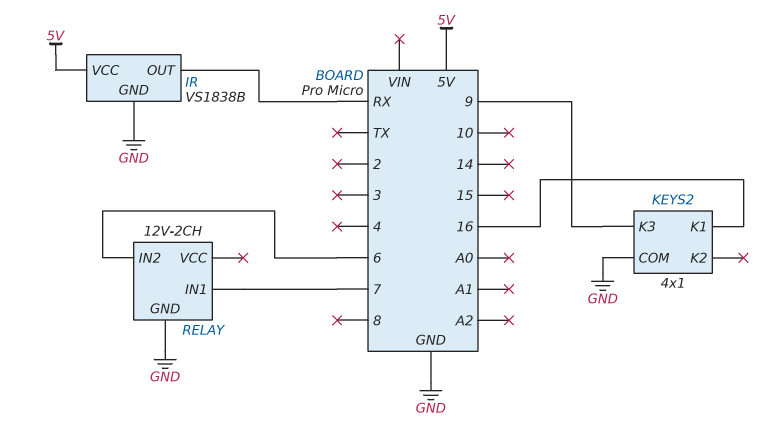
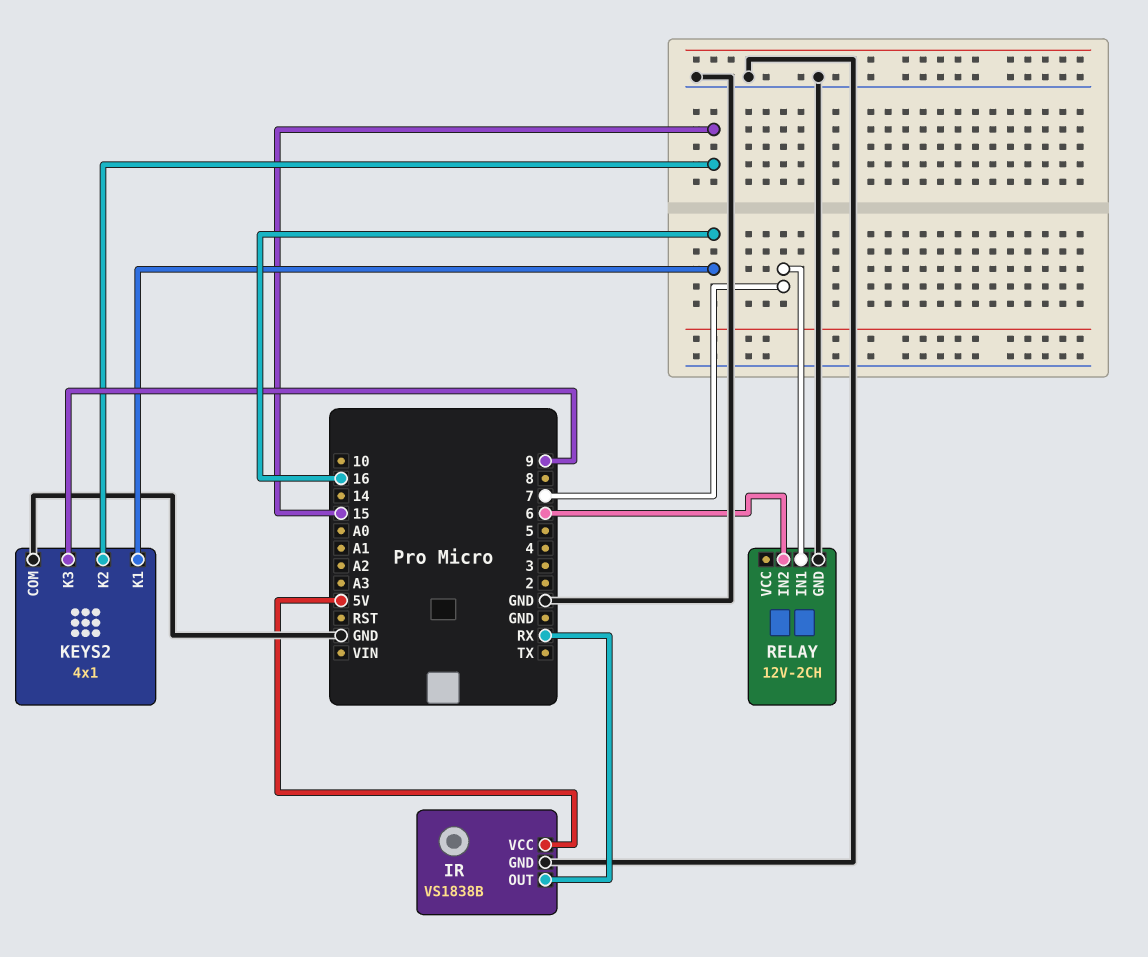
KEYS2 pin K2: none -> 15

